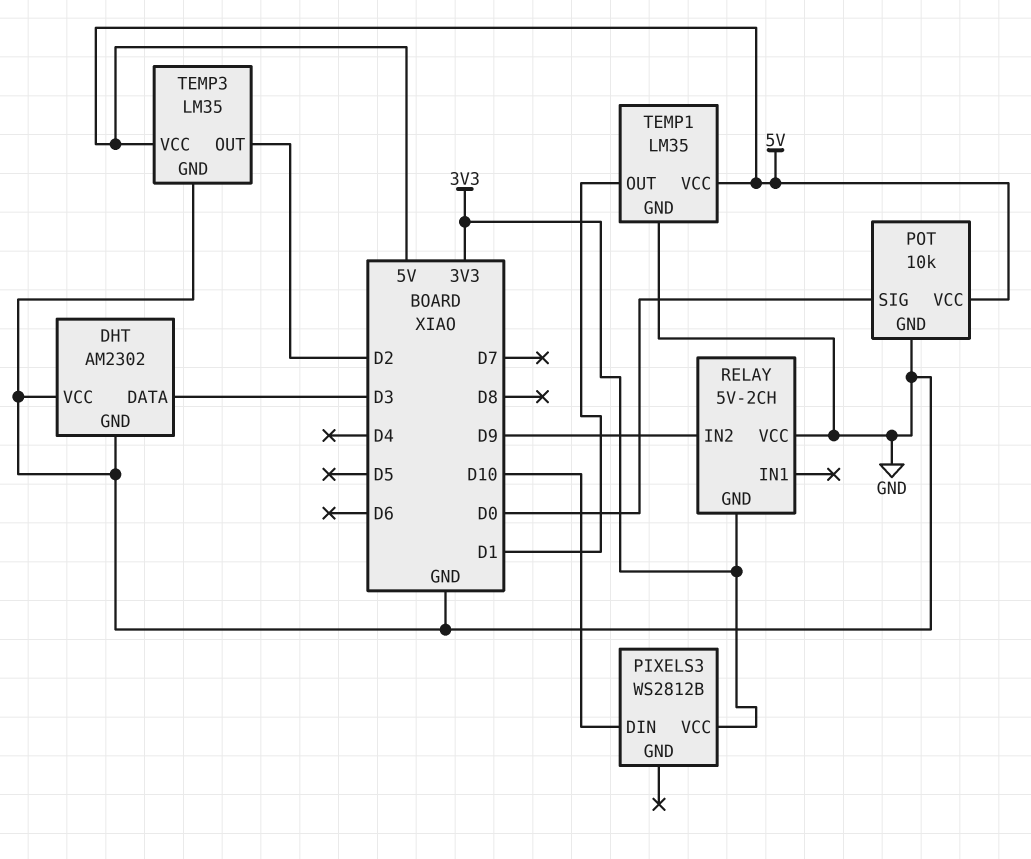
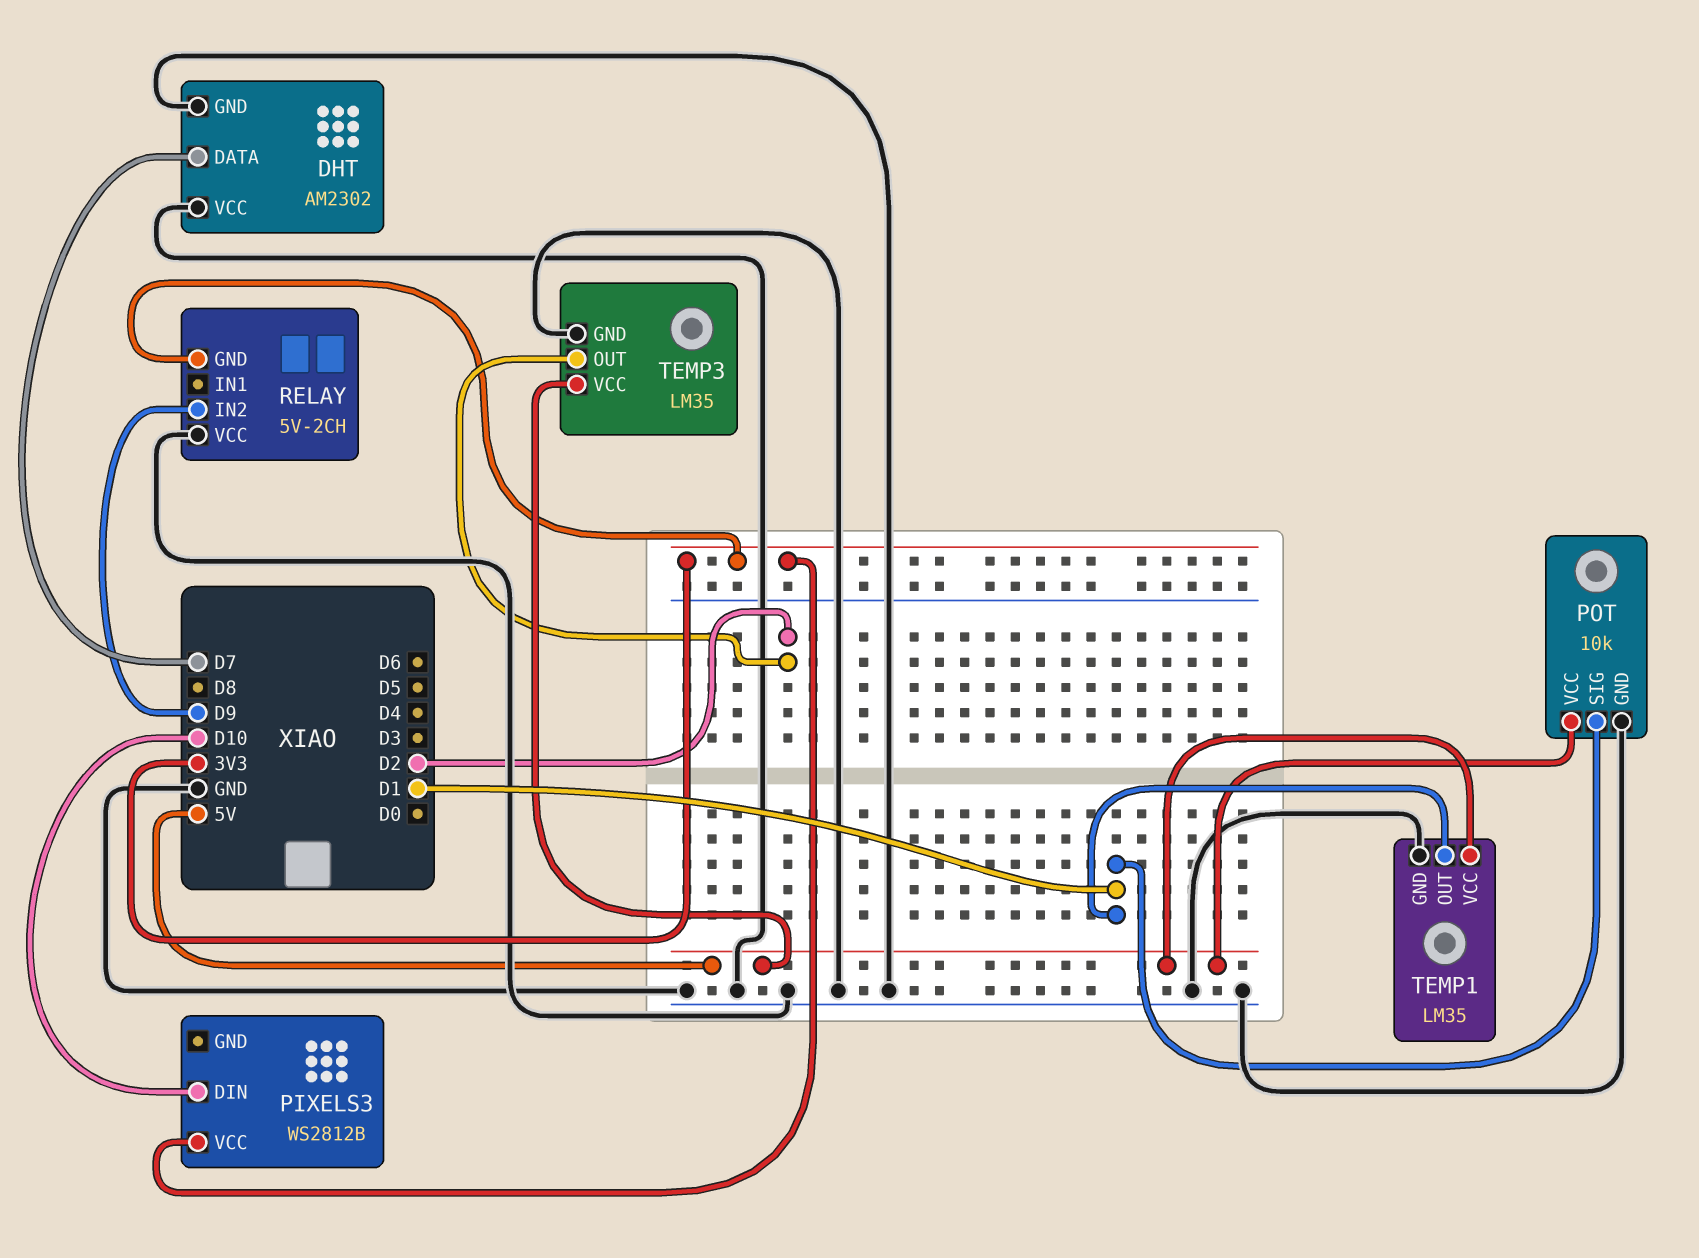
DHT pin DATA: D3 -> D7
POT pin SIG: D0 -> D1

